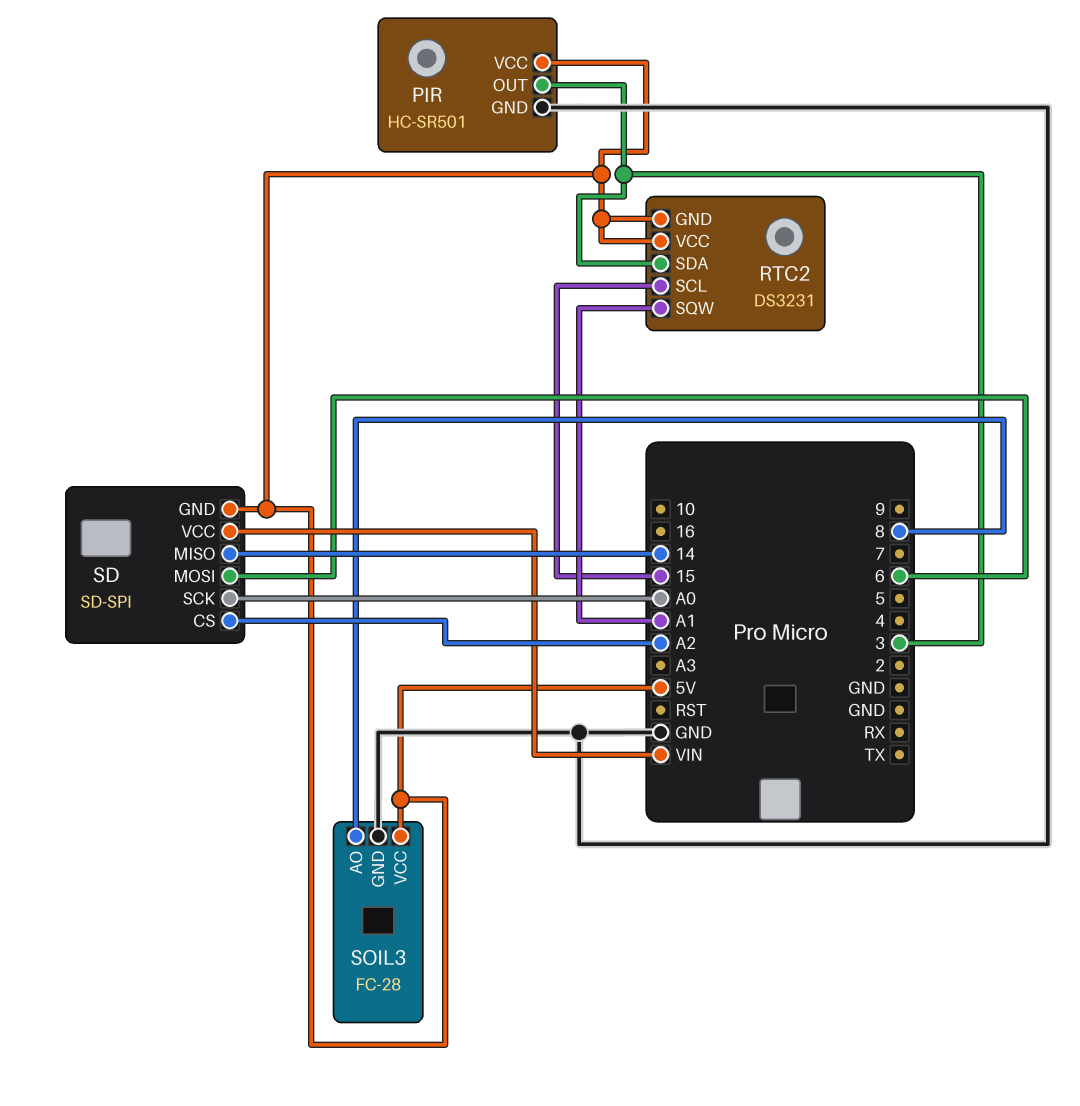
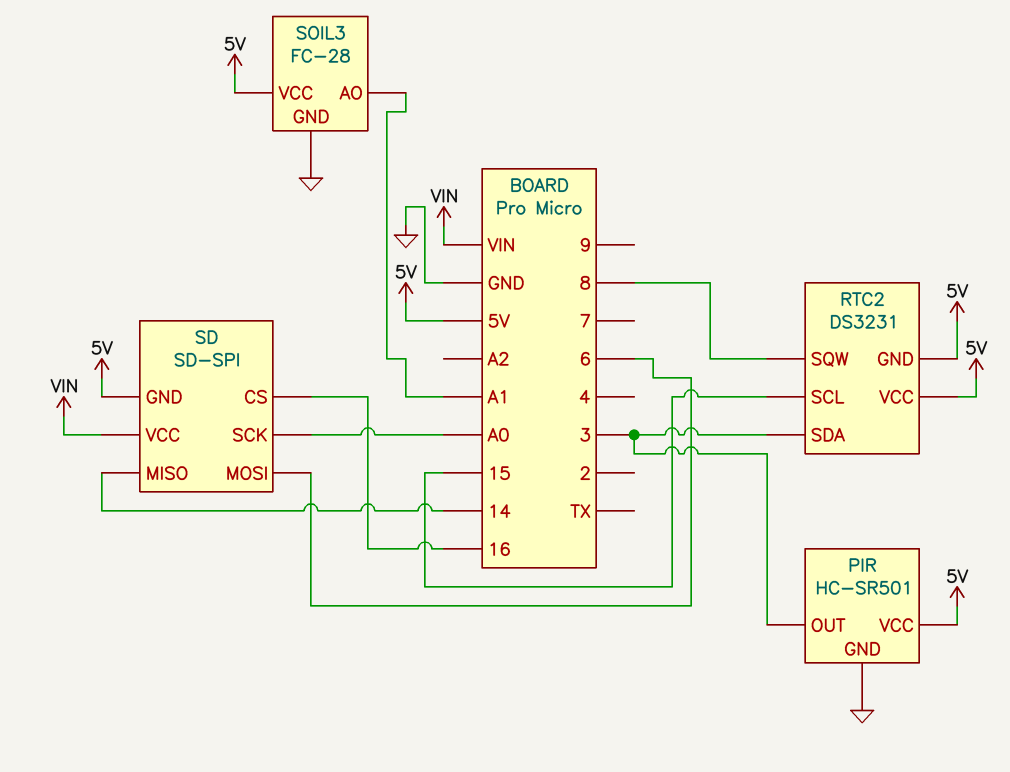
RTC2 pin SQW: A1 -> 8
SD pin CS: A2 -> 16
SOIL3 pin AO: 8 -> A1

